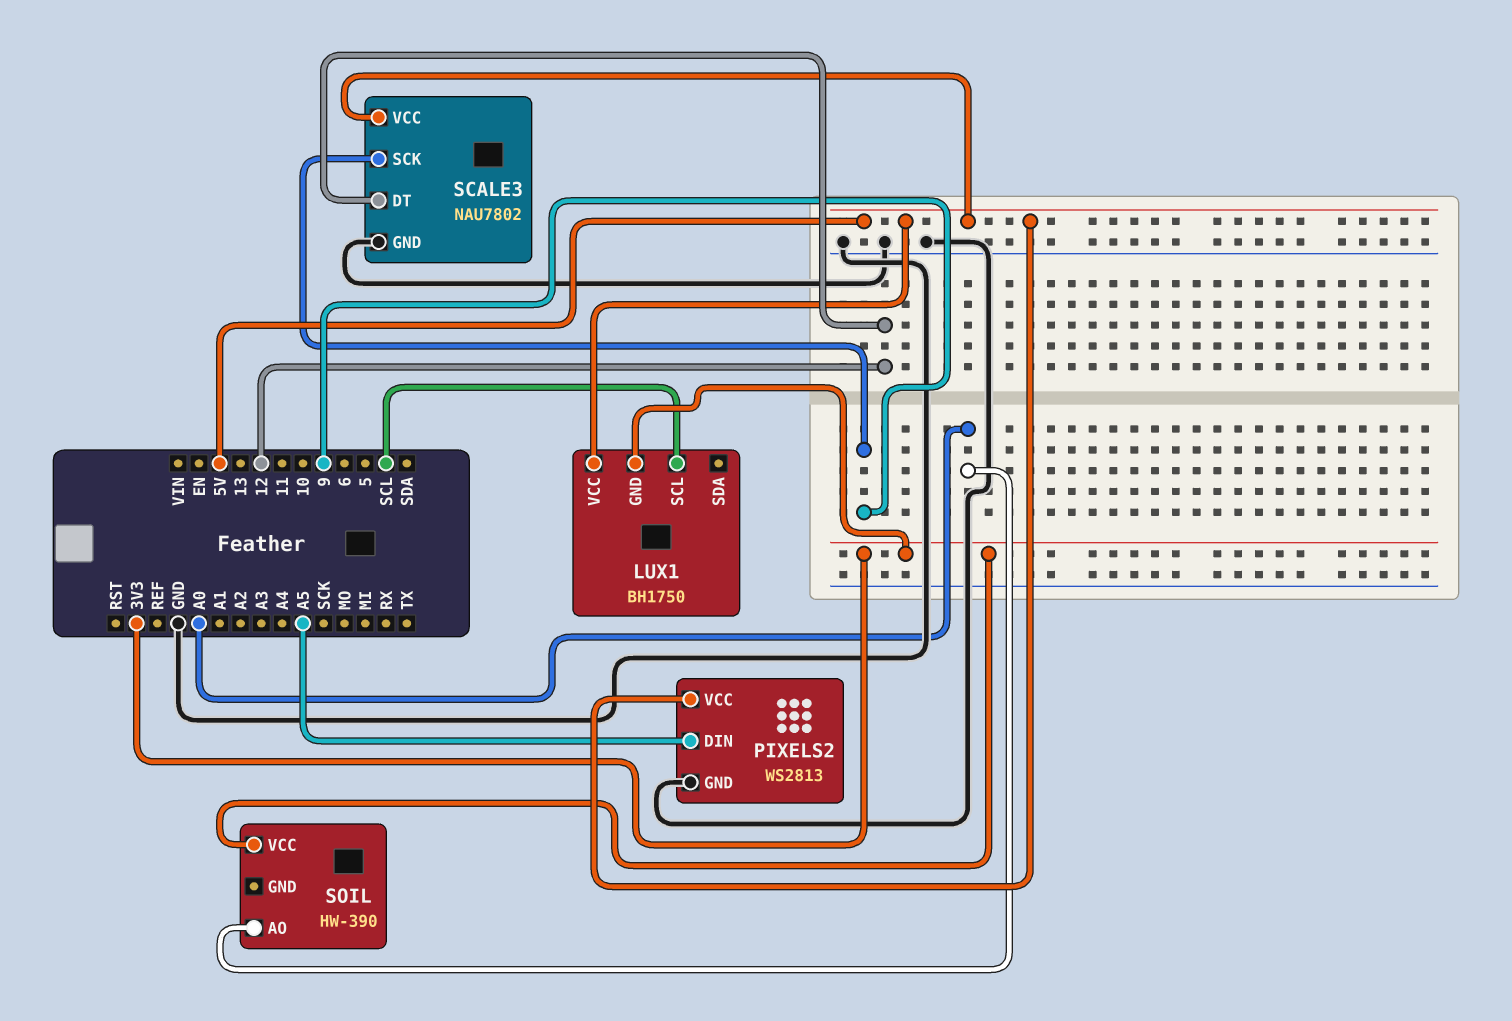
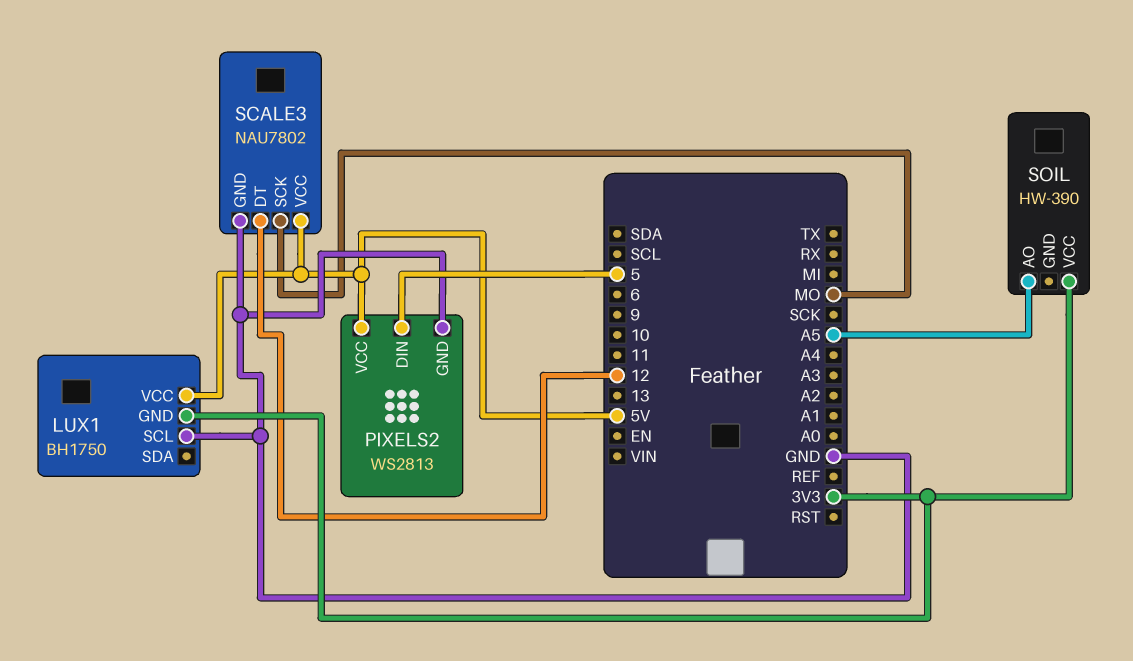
LUX1 pin SCL: SCL -> GND
PIXELS2 pin DIN: A5 -> 5
SCALE3 pin SCK: 9 -> MO
SOIL pin AO: A0 -> A5

